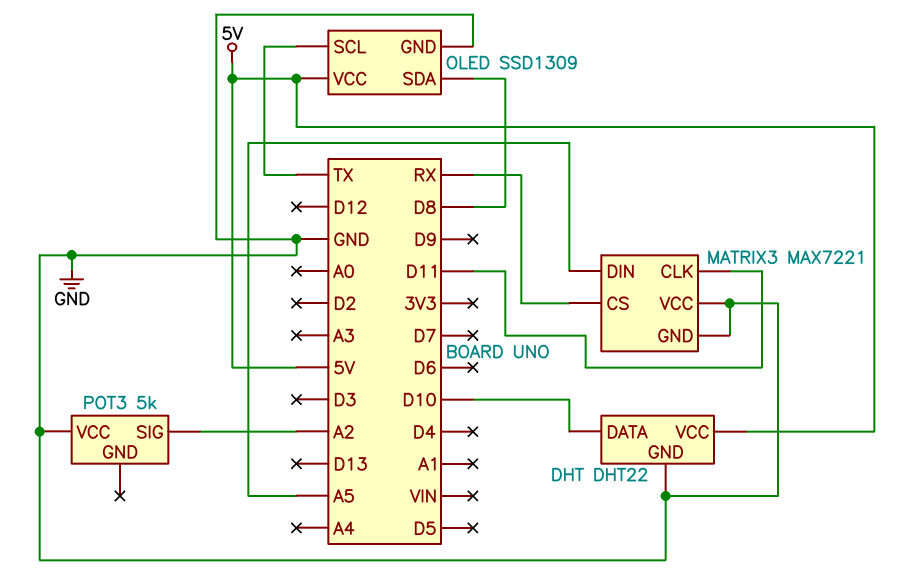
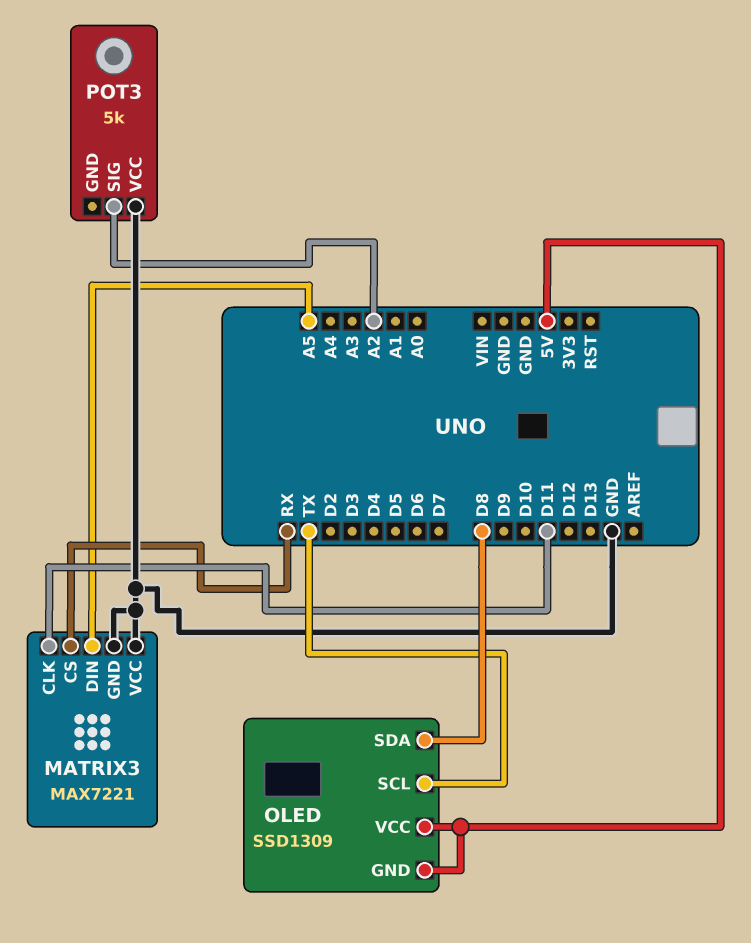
DHT: DHT22 -> none
DHT pin DATA: D10 -> none
DHT pin GND: GND -> none
DHT pin VCC: 5V -> none
OLED pin GND: GND -> 5V

